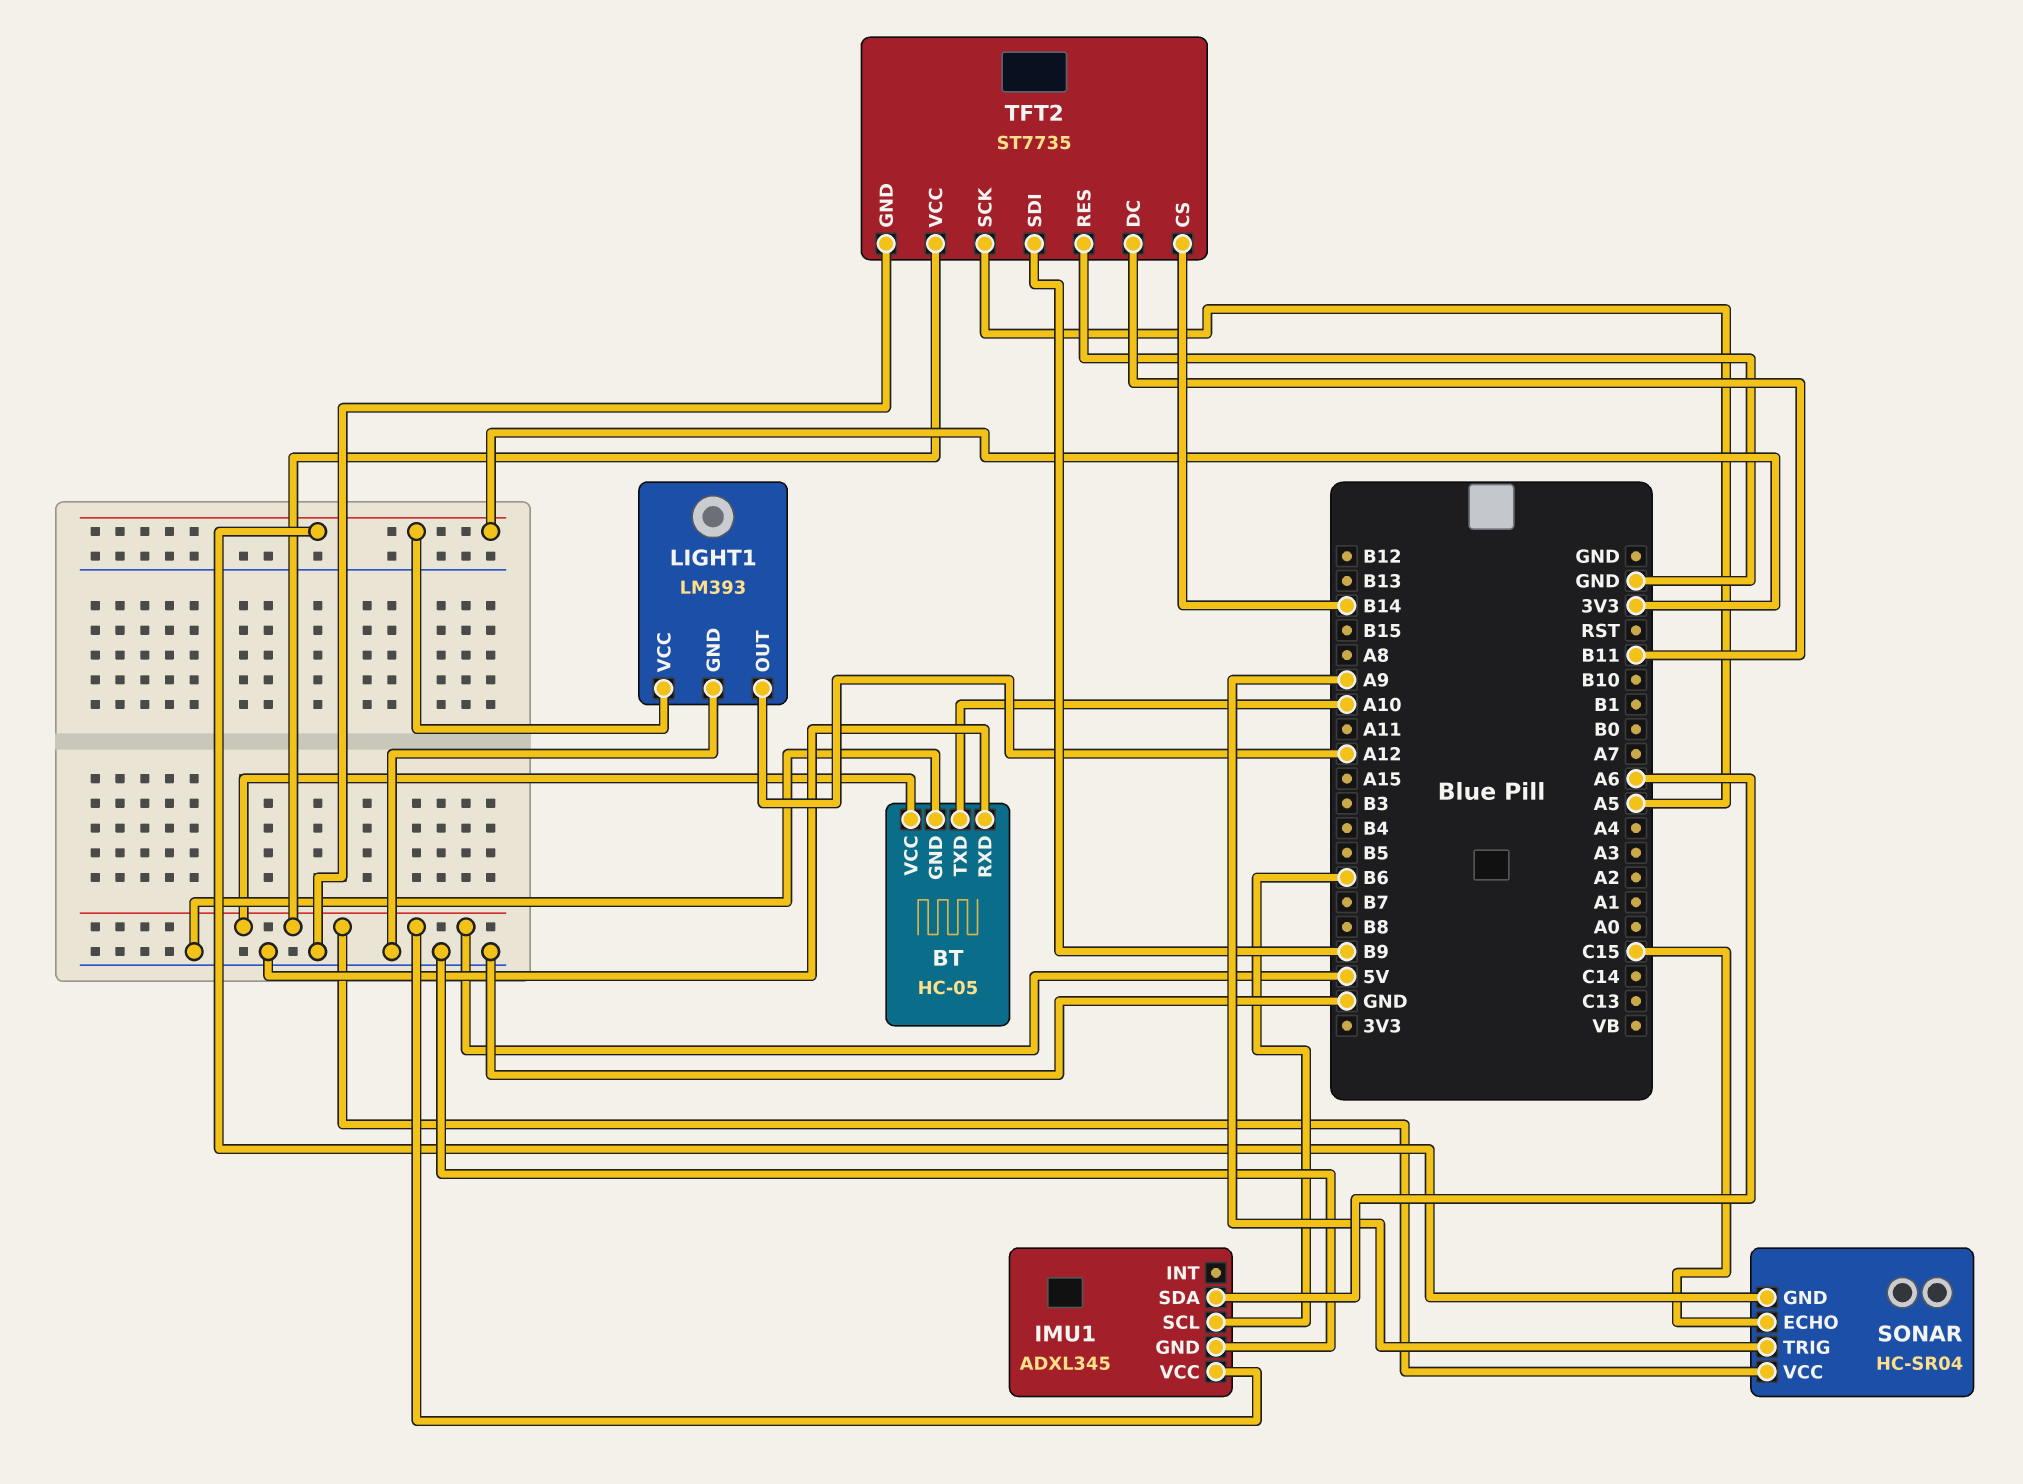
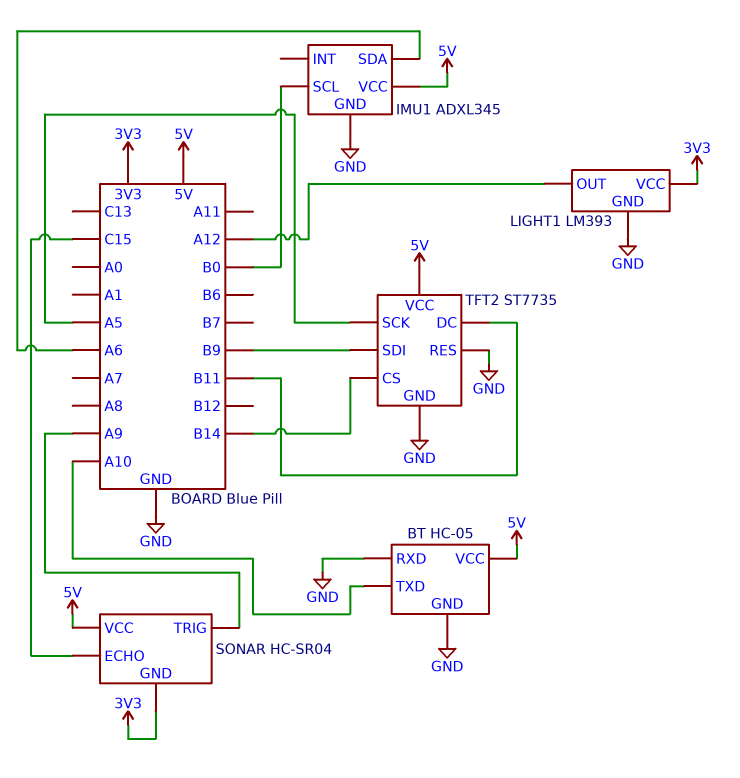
IMU1 pin SCL: B6 -> B0

